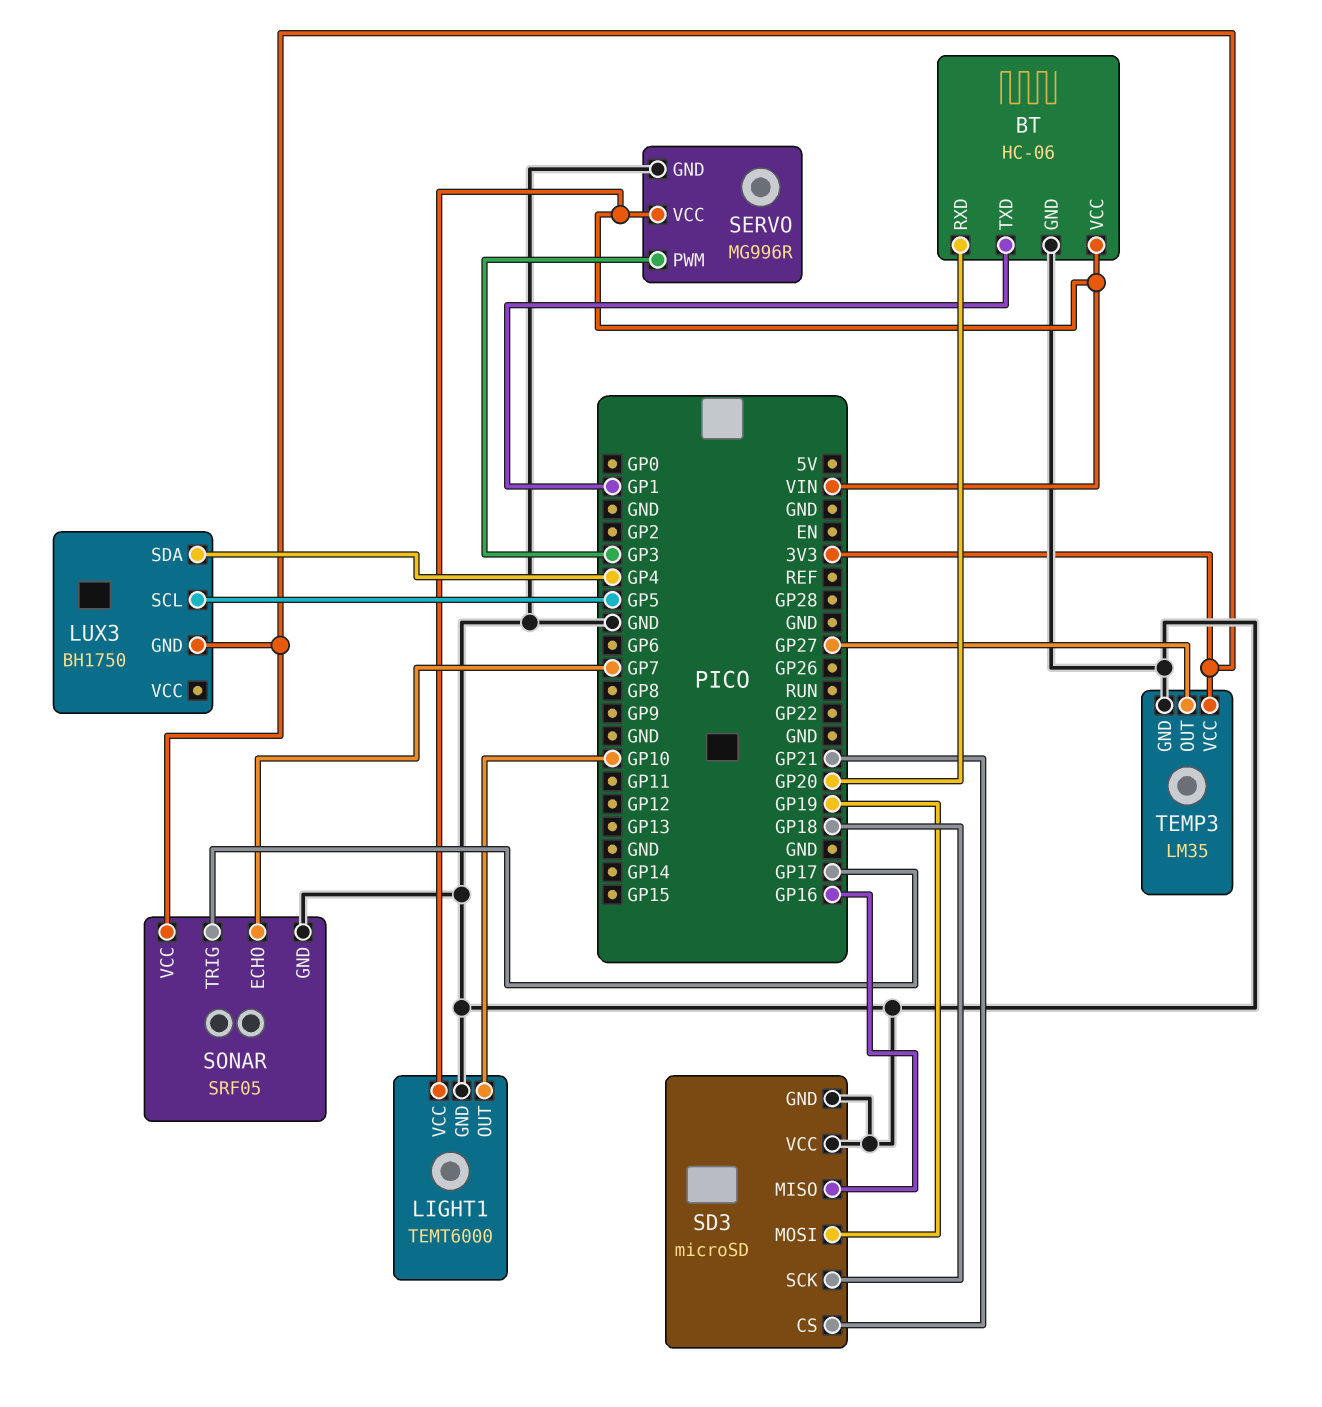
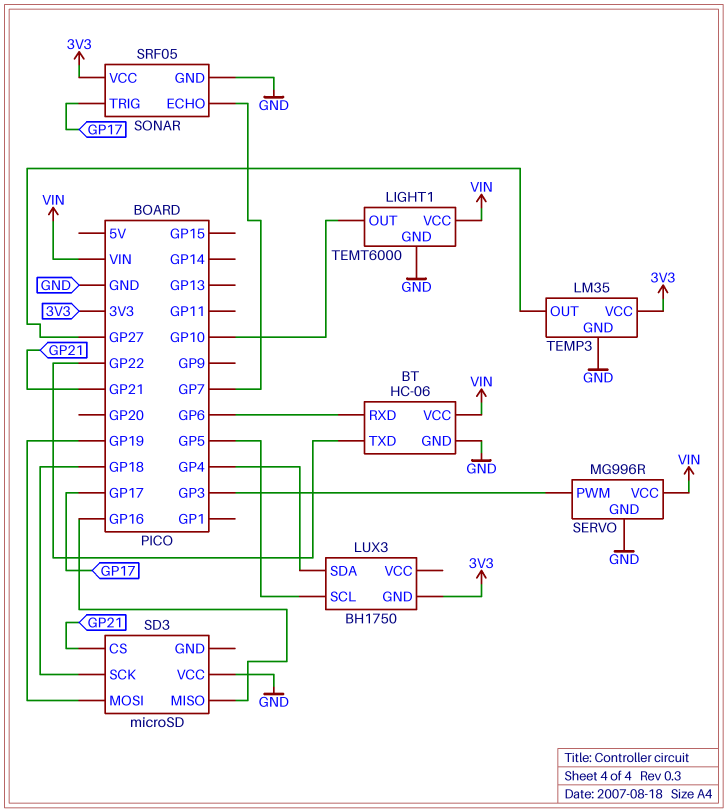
BT pin RXD: GP20 -> GP6
BT pin TXD: GP1 -> GP22
SD3 pin GND: GND -> none

